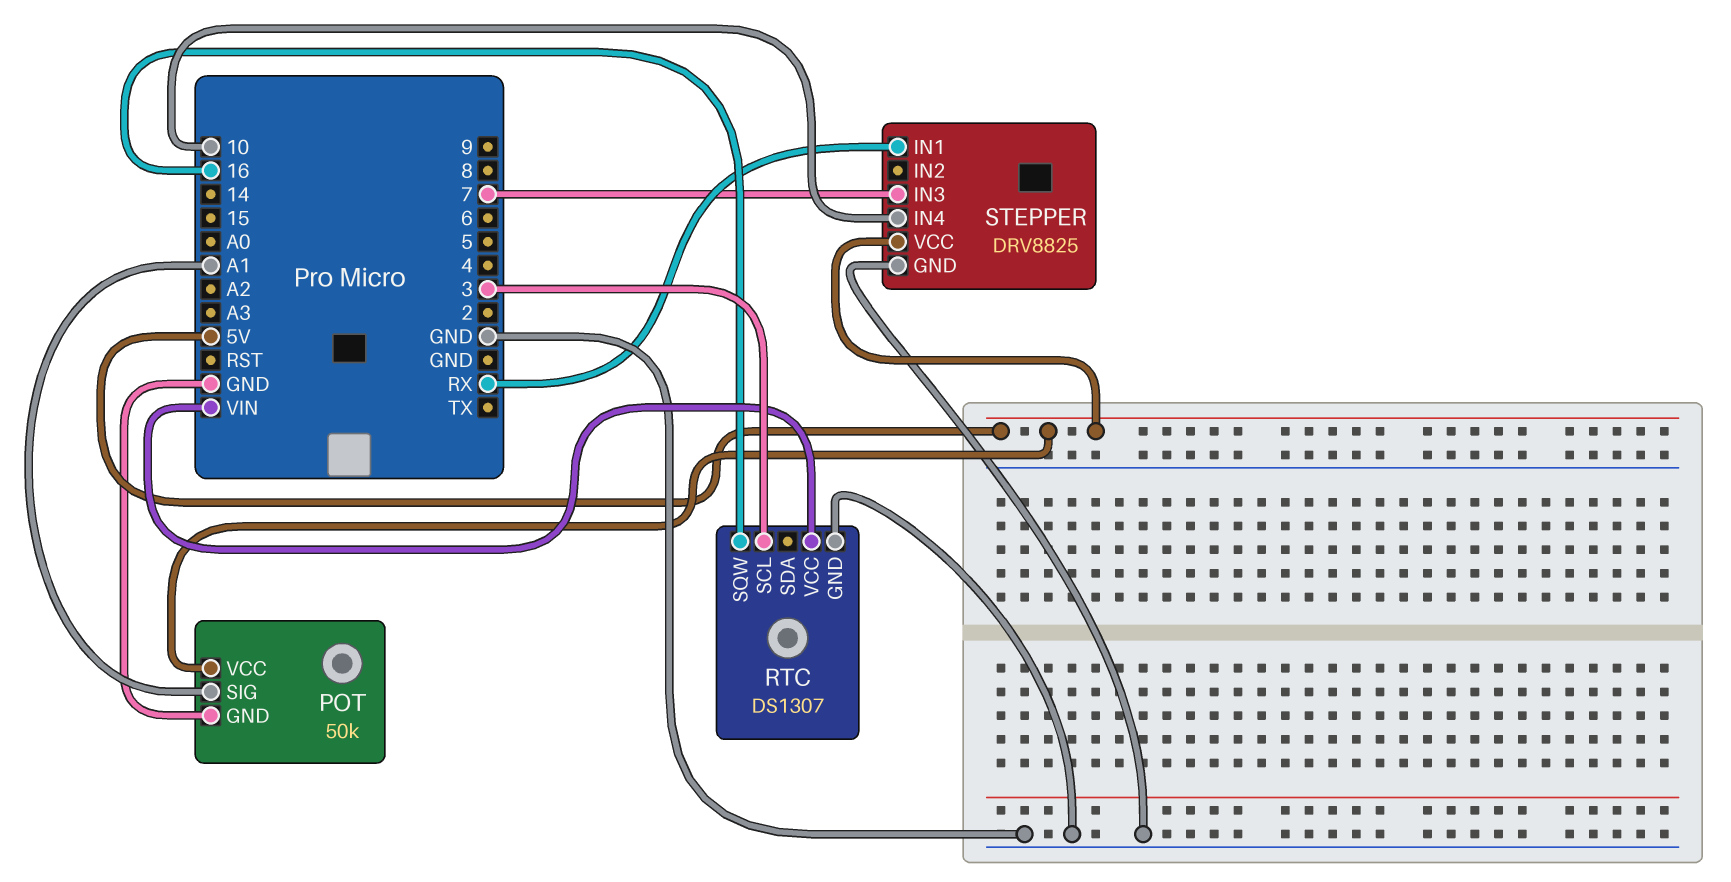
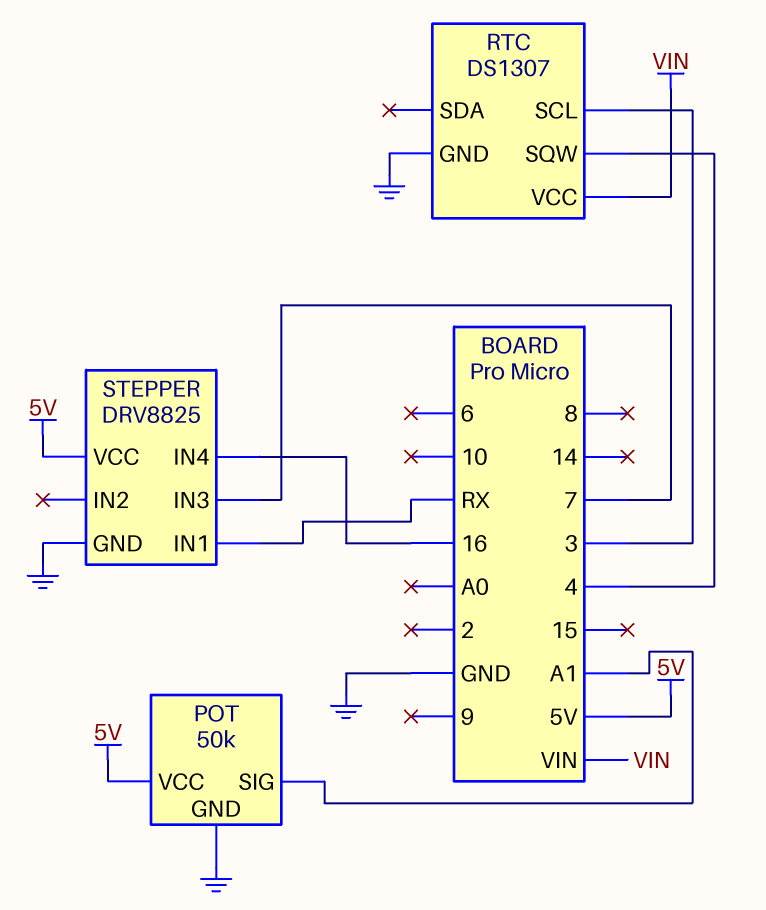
RTC pin SQW: 16 -> 4
STEPPER pin IN4: 10 -> 16

